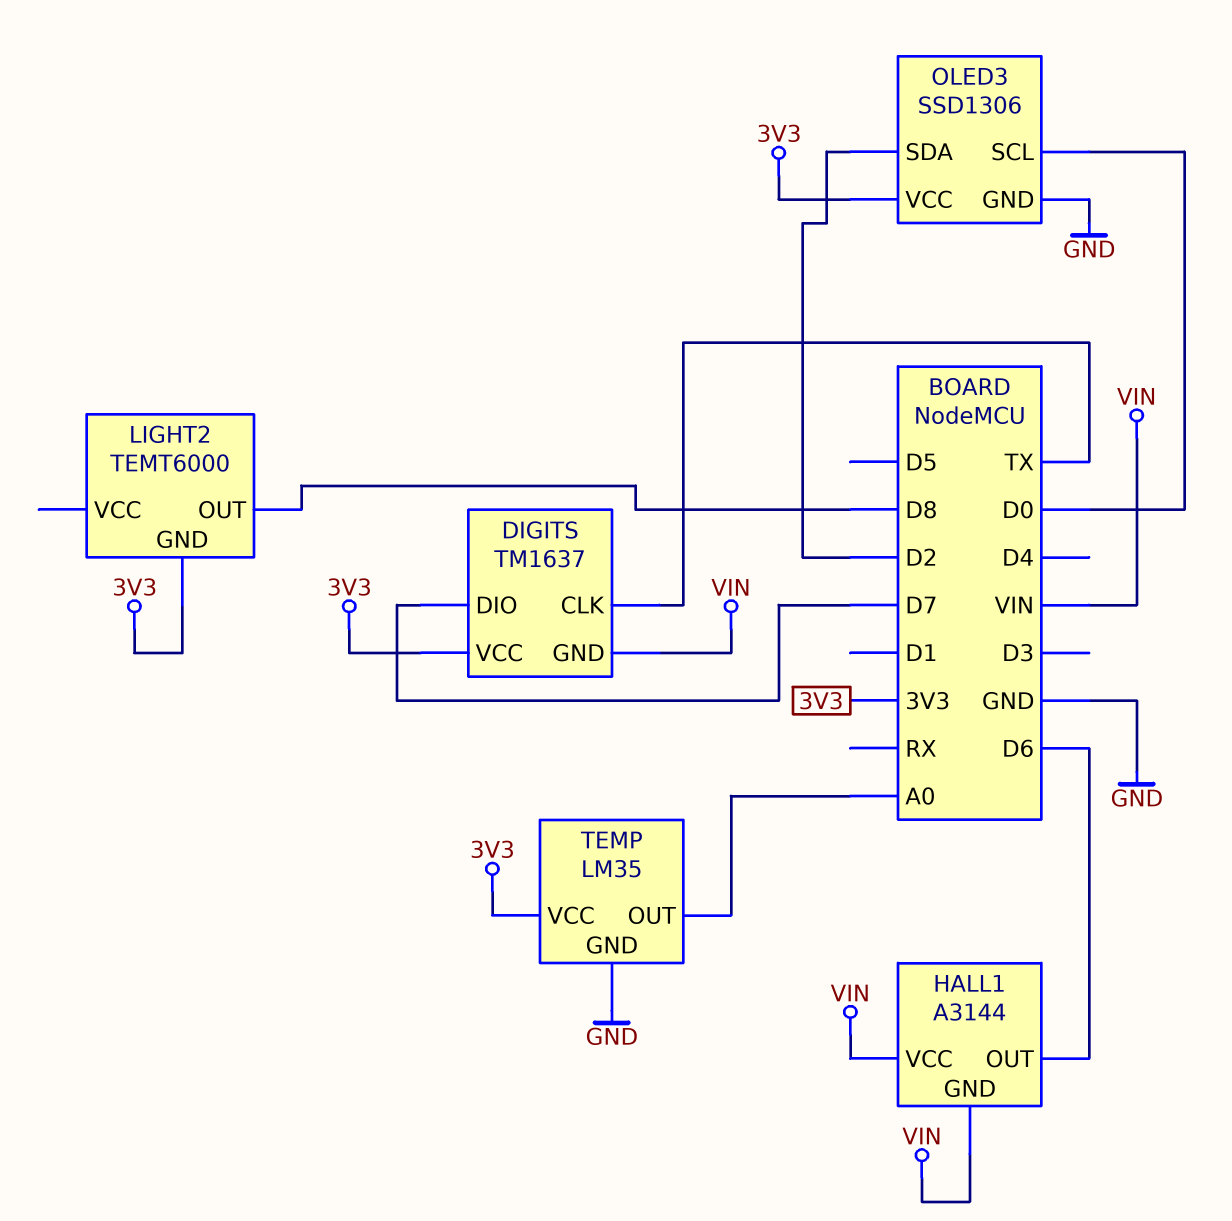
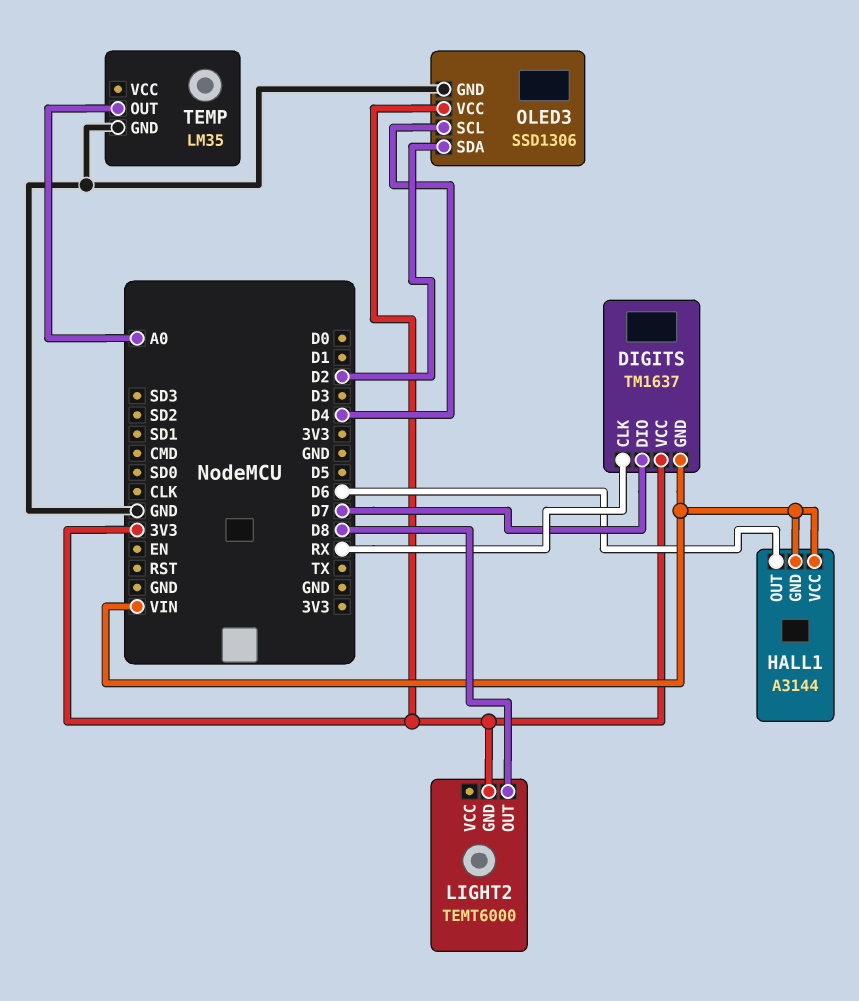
DIGITS pin CLK: TX -> RX
OLED3 pin SCL: D0 -> D4
TEMP pin VCC: 3V3 -> none

